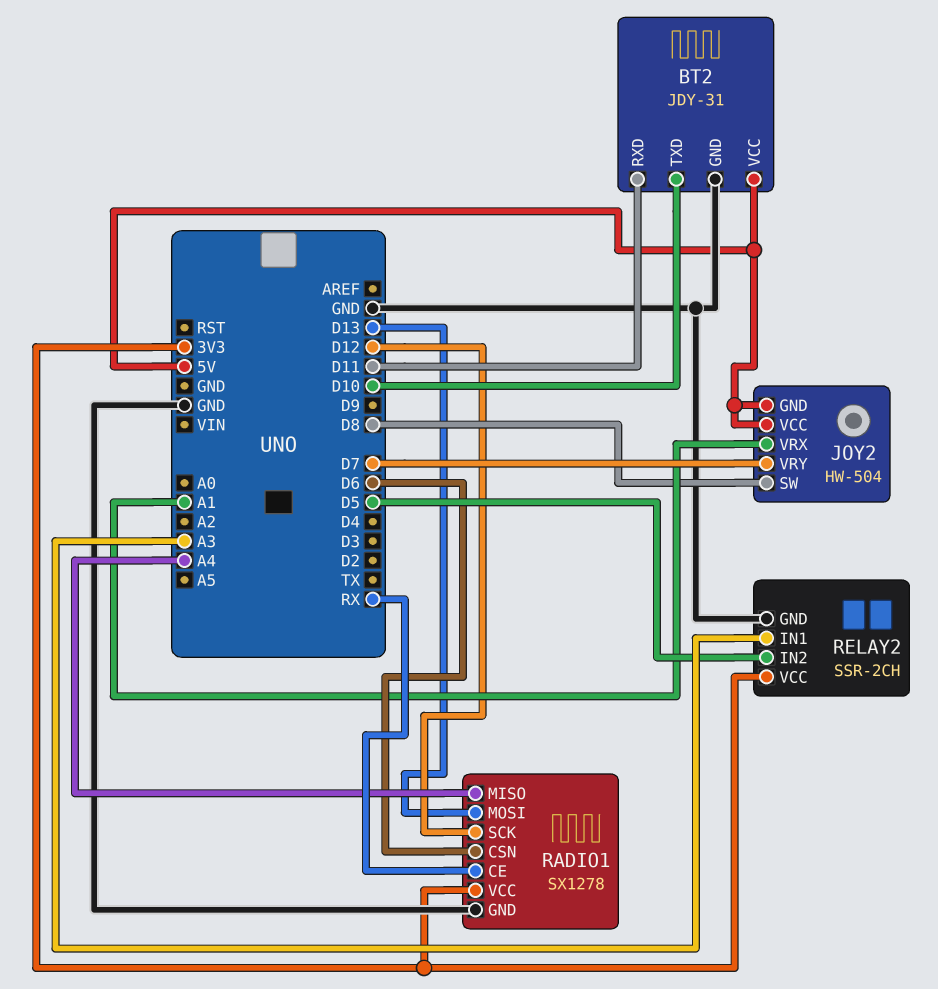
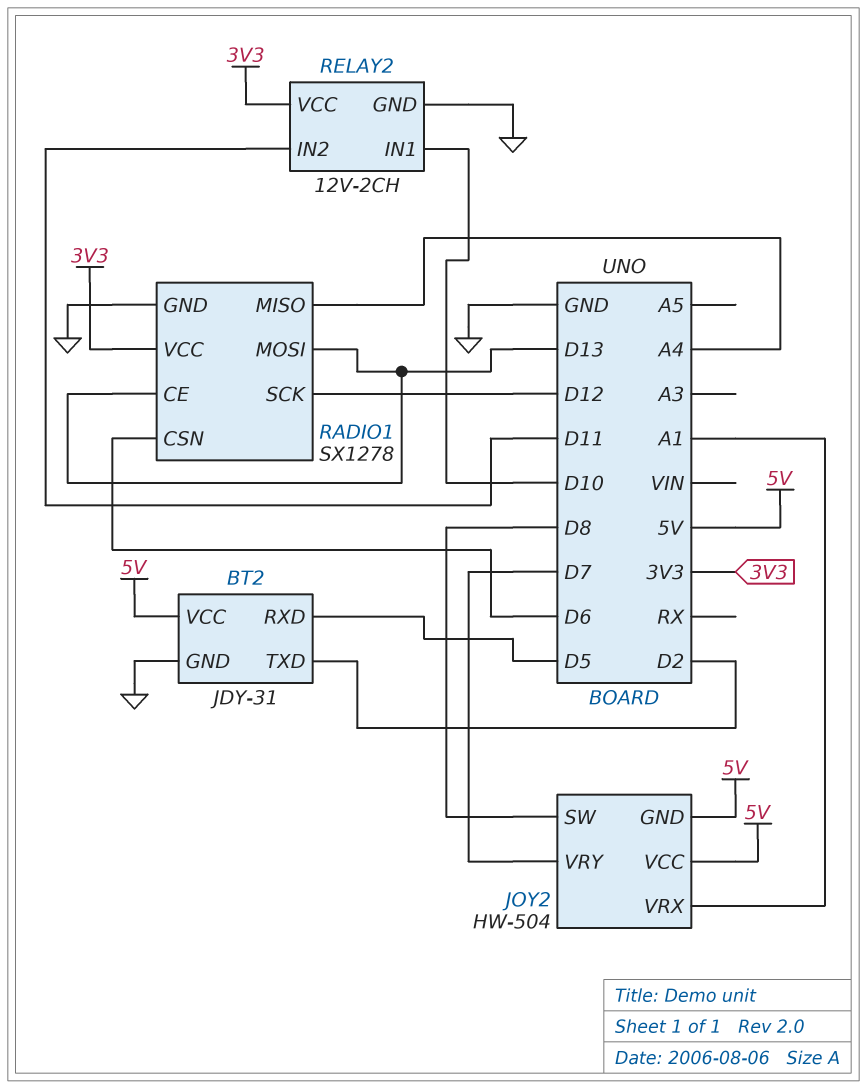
BT2 pin RXD: D11 -> D5
BT2 pin TXD: D10 -> D2
RADIO1 pin CE: RX -> D13
RELAY2: SSR-2CH -> 12V-2CH
RELAY2 pin IN1: A3 -> D10
RELAY2 pin IN2: D5 -> D11

